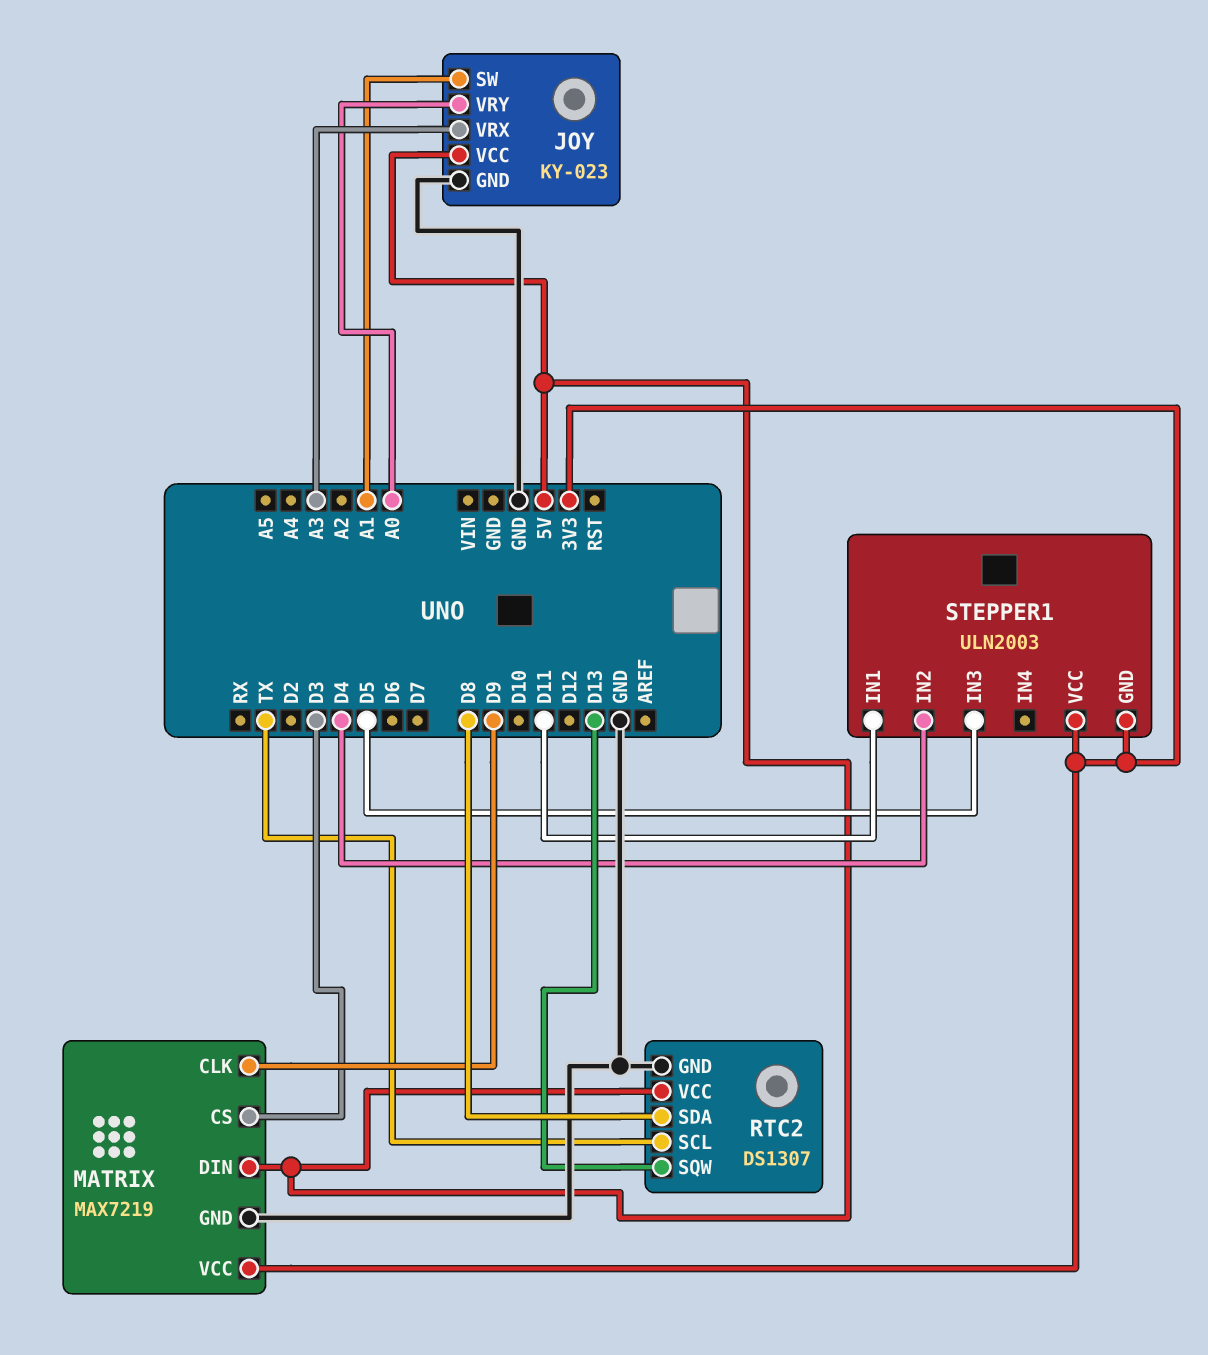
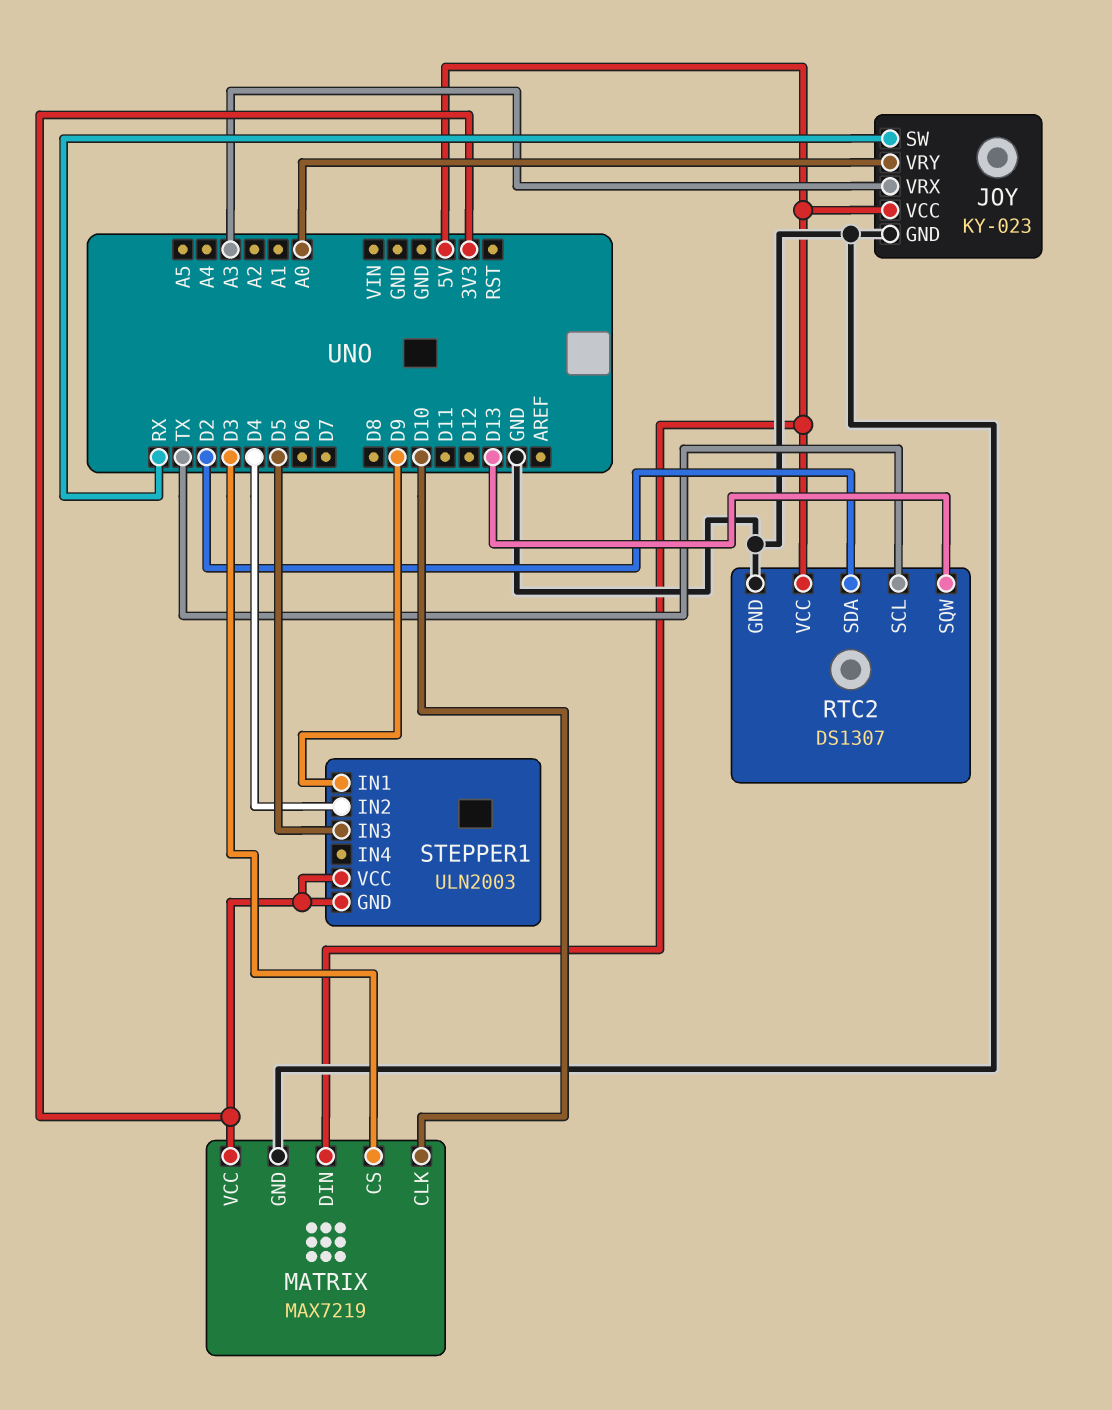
JOY pin SW: A1 -> RX
MATRIX pin CLK: D9 -> D10
RTC2 pin SDA: D8 -> D2
STEPPER1 pin IN1: D11 -> D9

